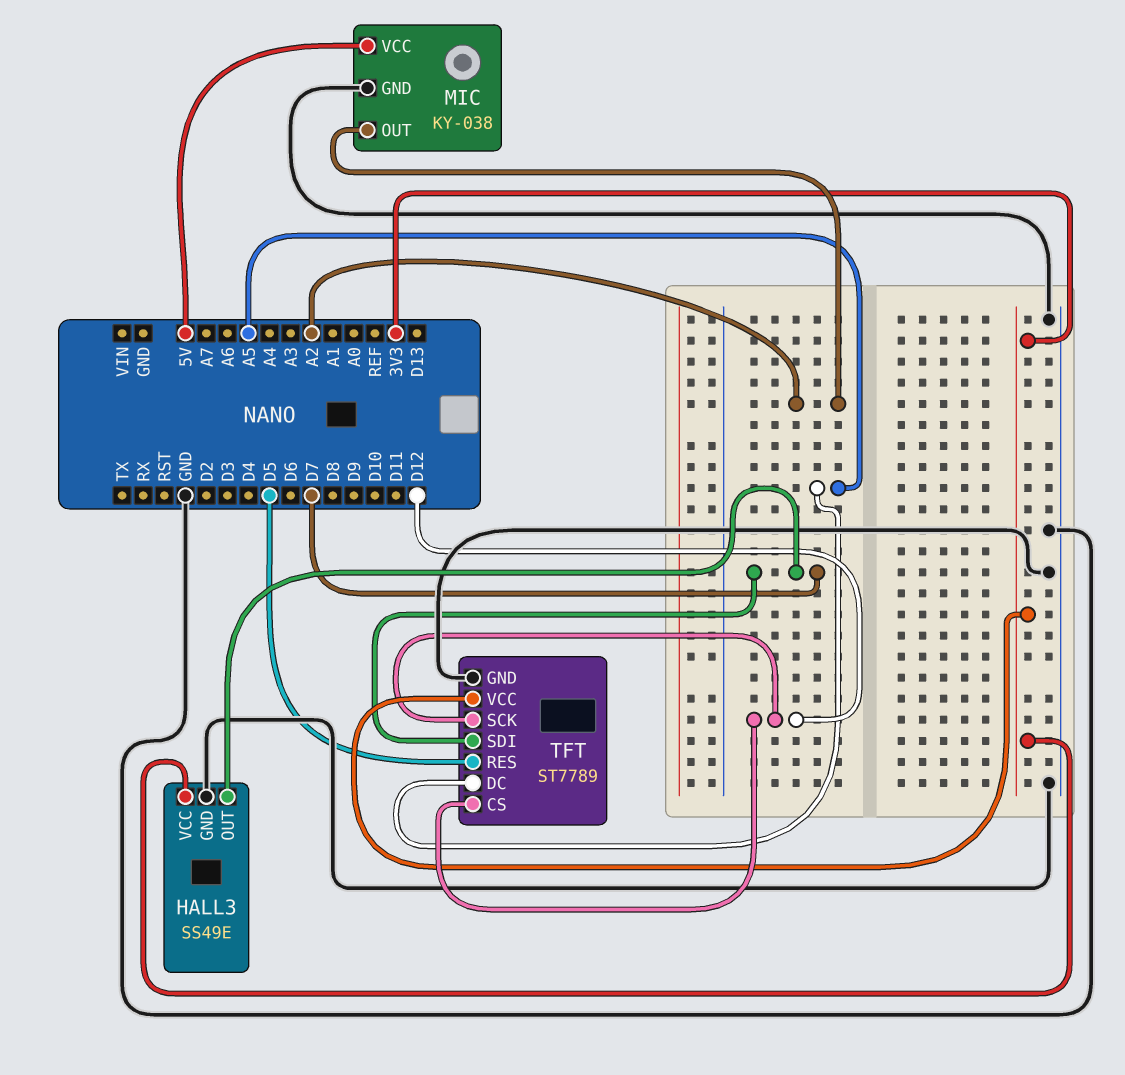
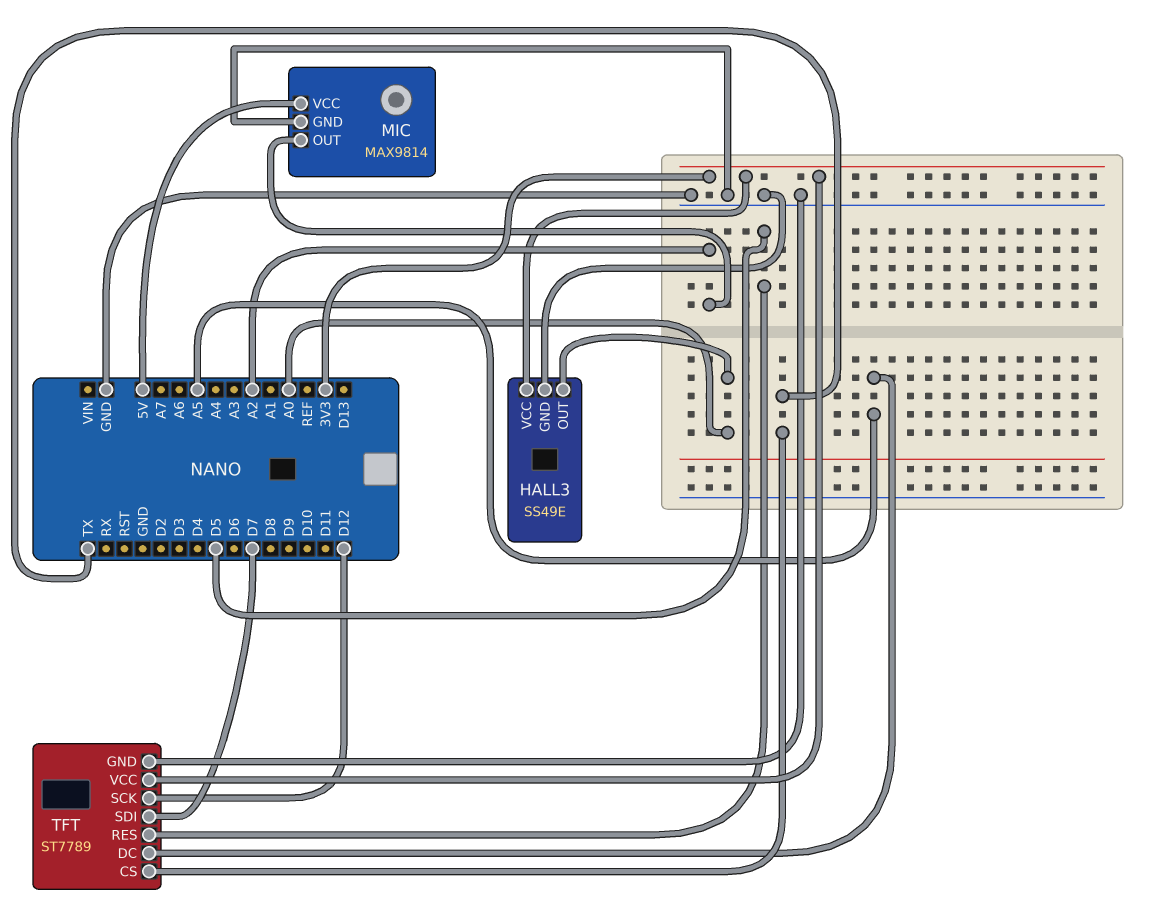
HALL3 pin OUT: D7 -> A0
MIC: KY-038 -> MAX9814
TFT pin CS: D12 -> TX

